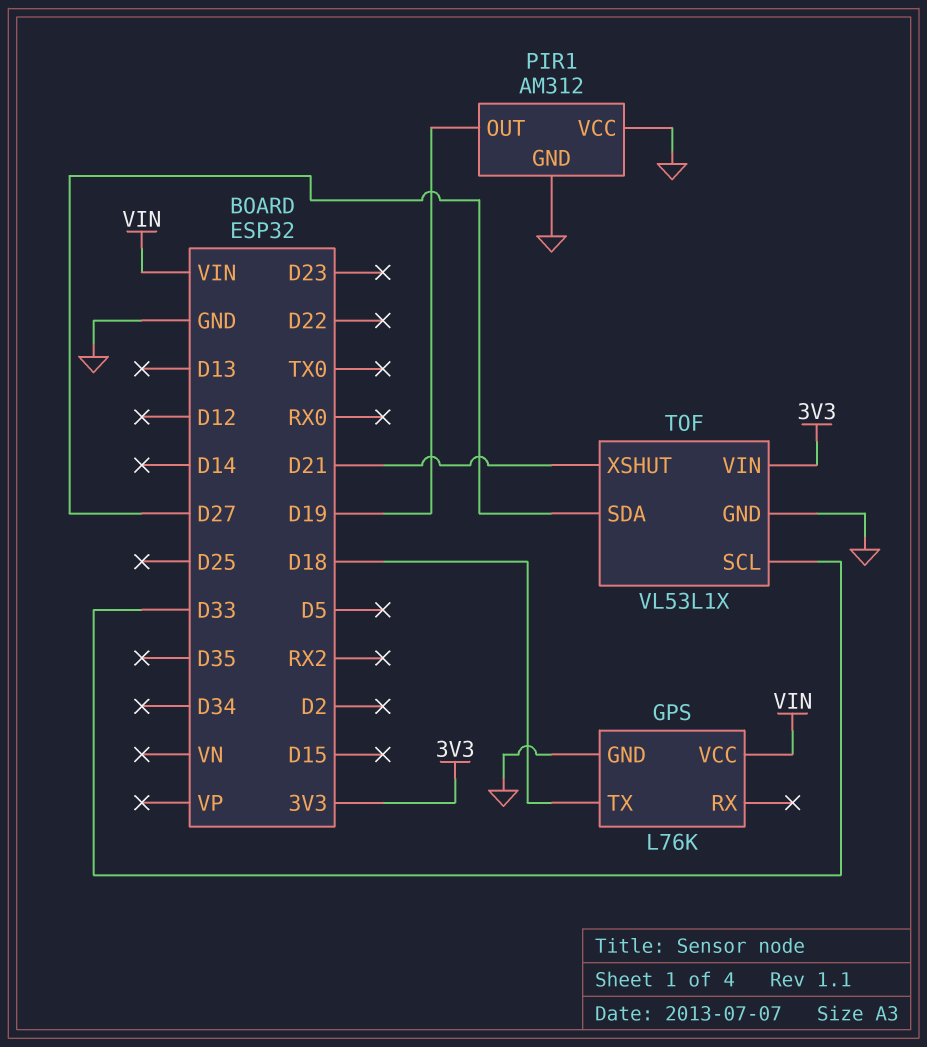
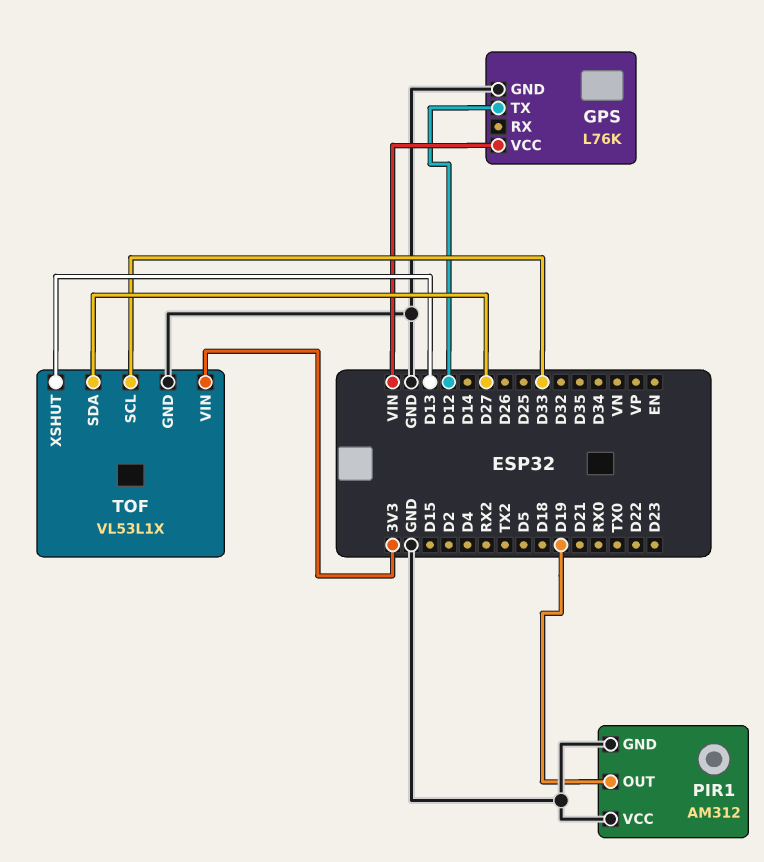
GPS pin TX: D18 -> D12
TOF pin XSHUT: D21 -> D13

